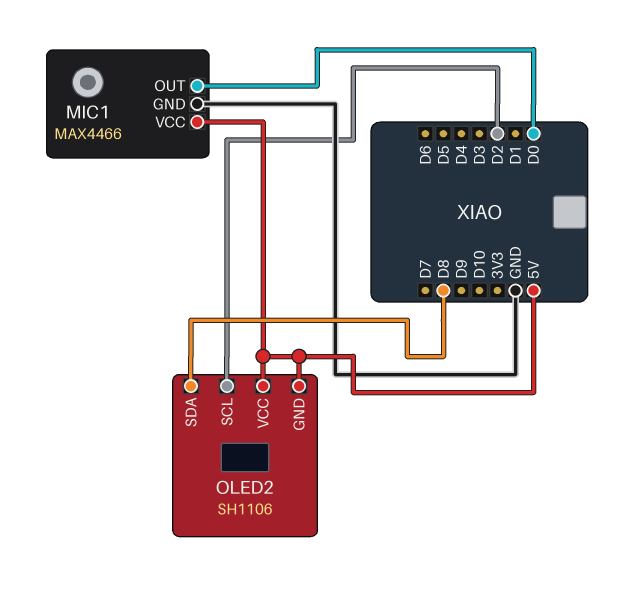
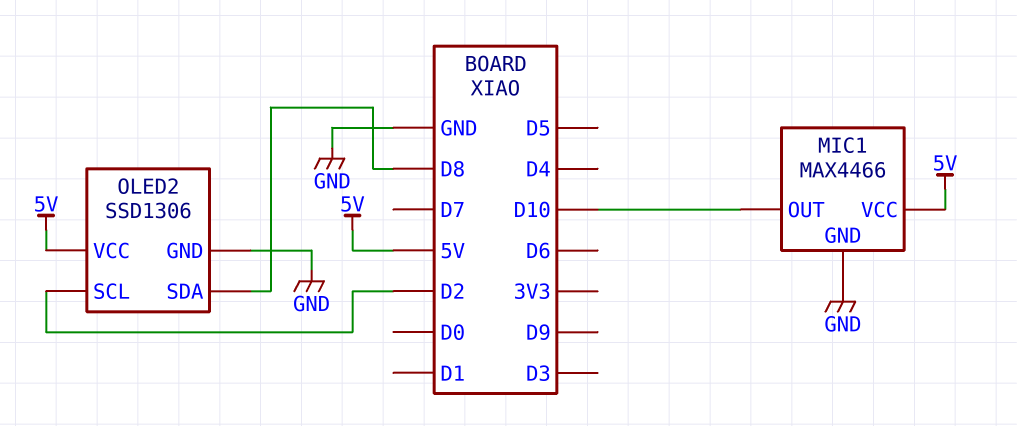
MIC1 pin OUT: D0 -> D10
OLED2: SH1106 -> SSD1306
OLED2 pin GND: 5V -> GND

